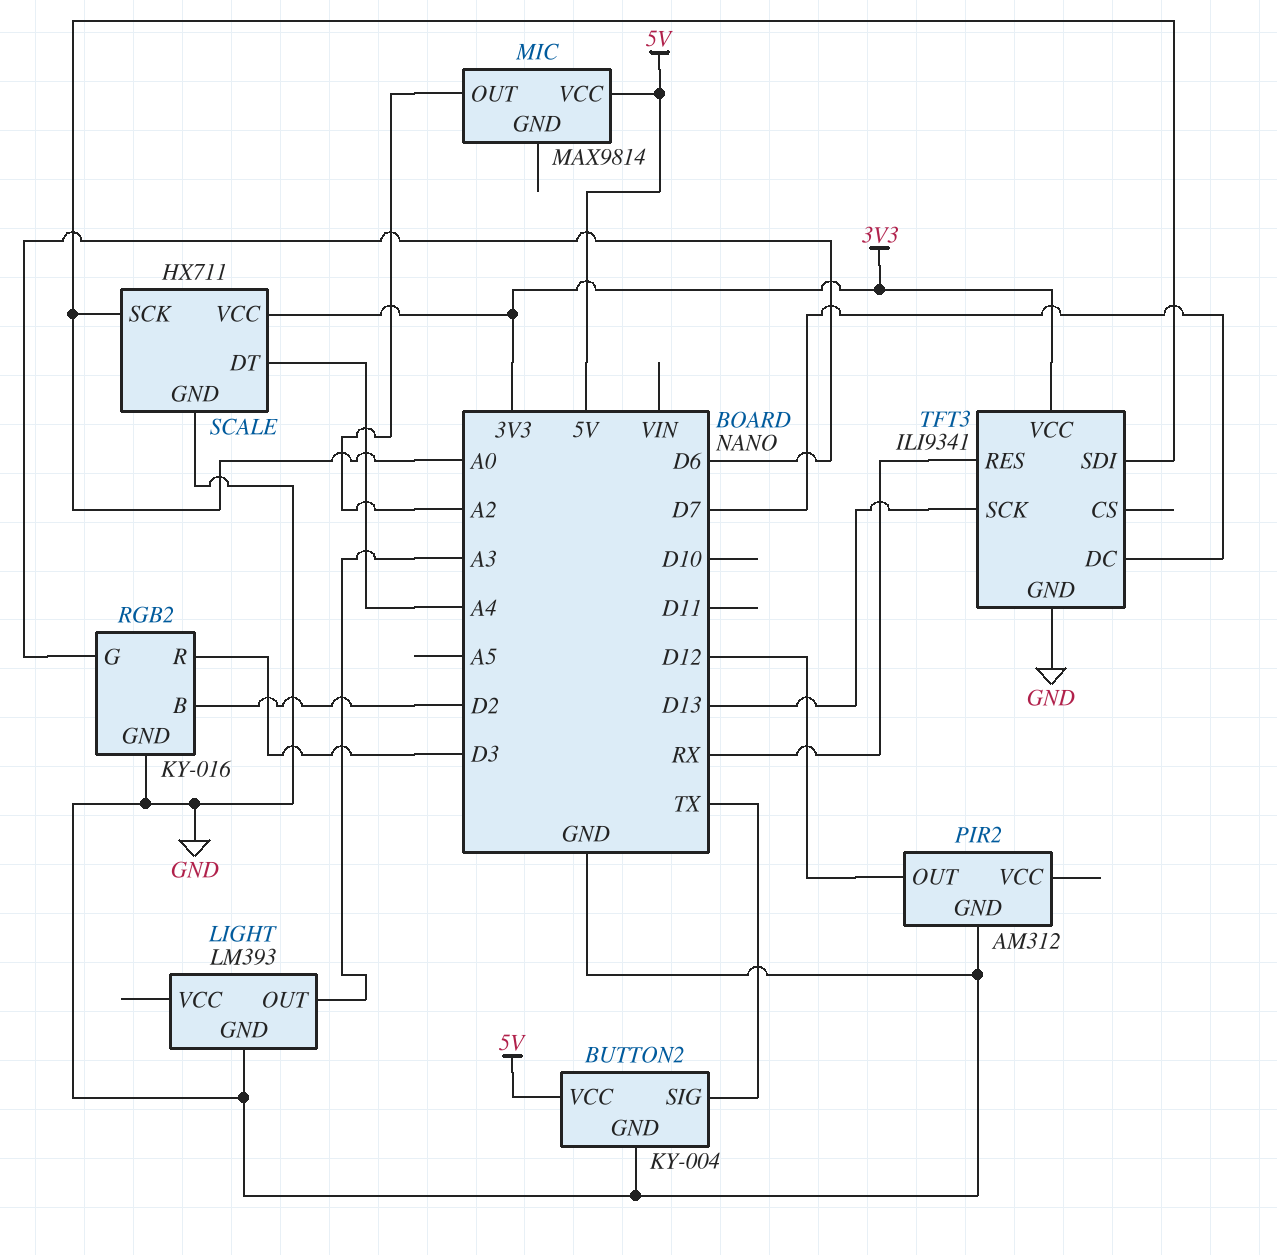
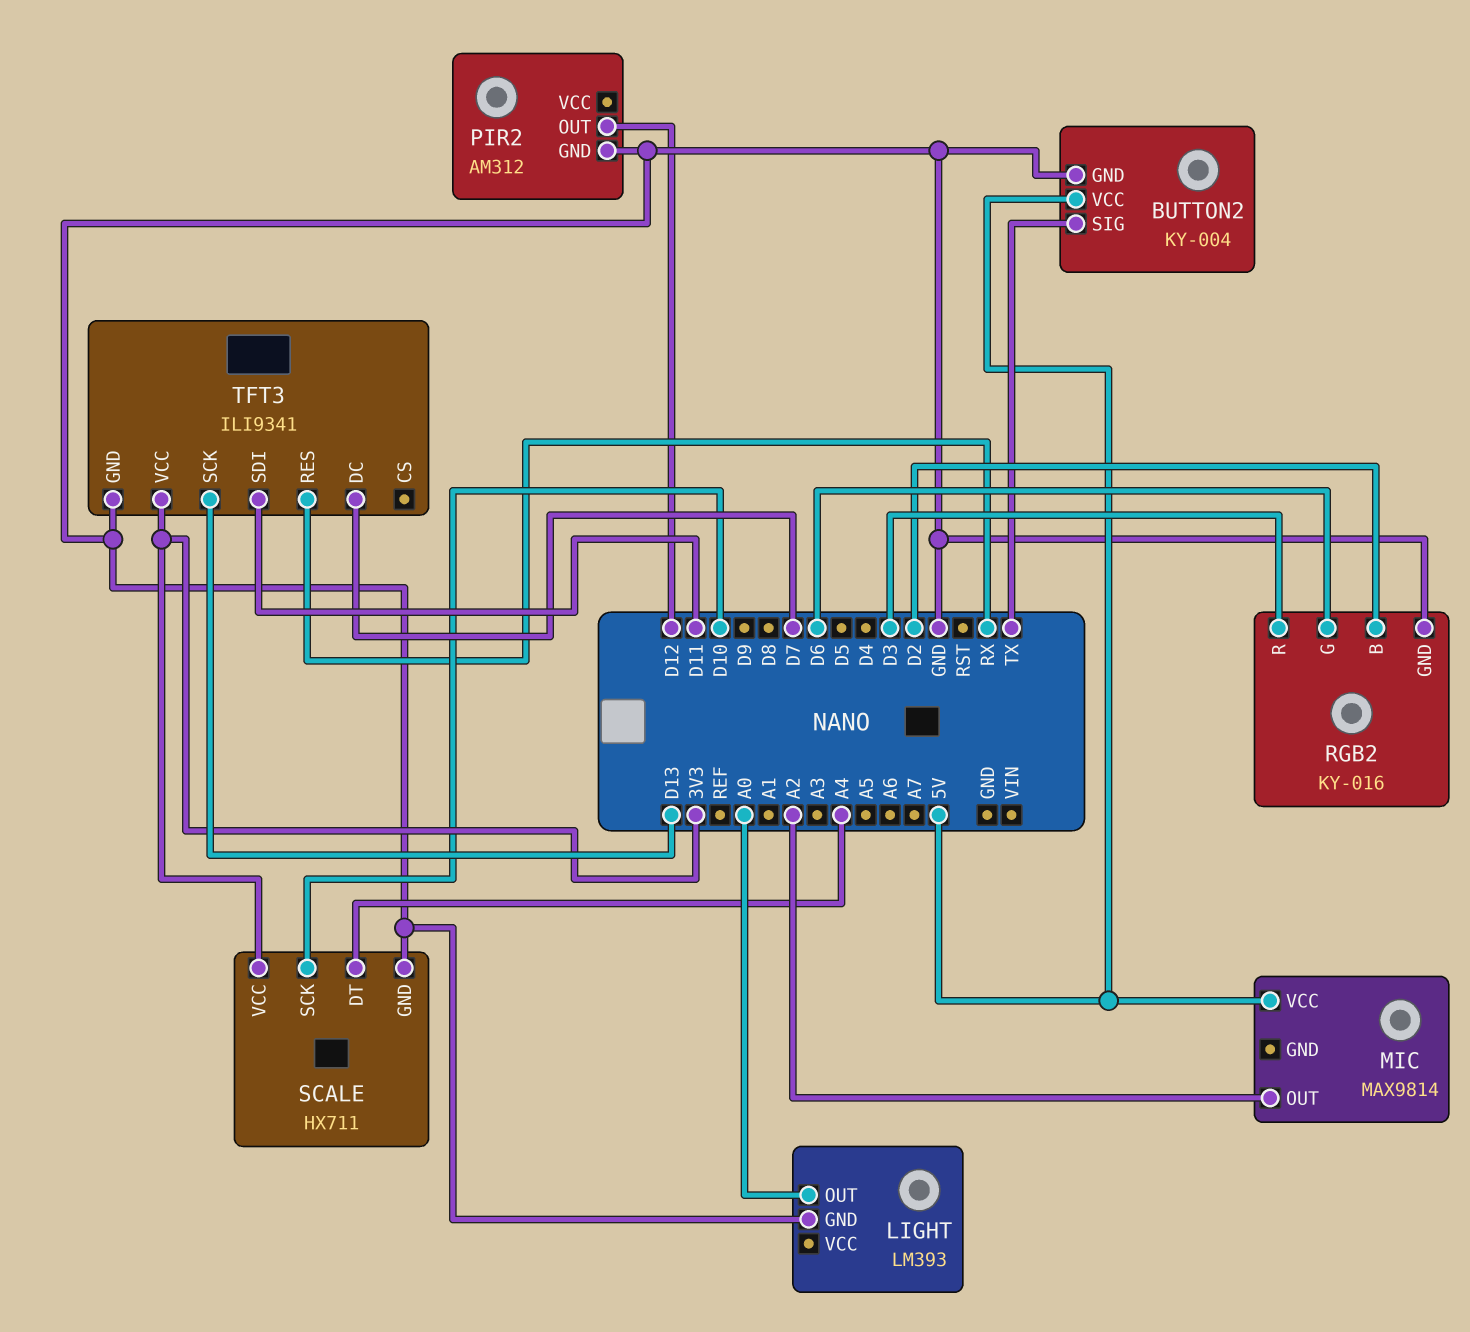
LIGHT pin OUT: A3 -> A0
SCALE pin SCK: A0 -> D10
TFT3 pin SDI: A0 -> D11

